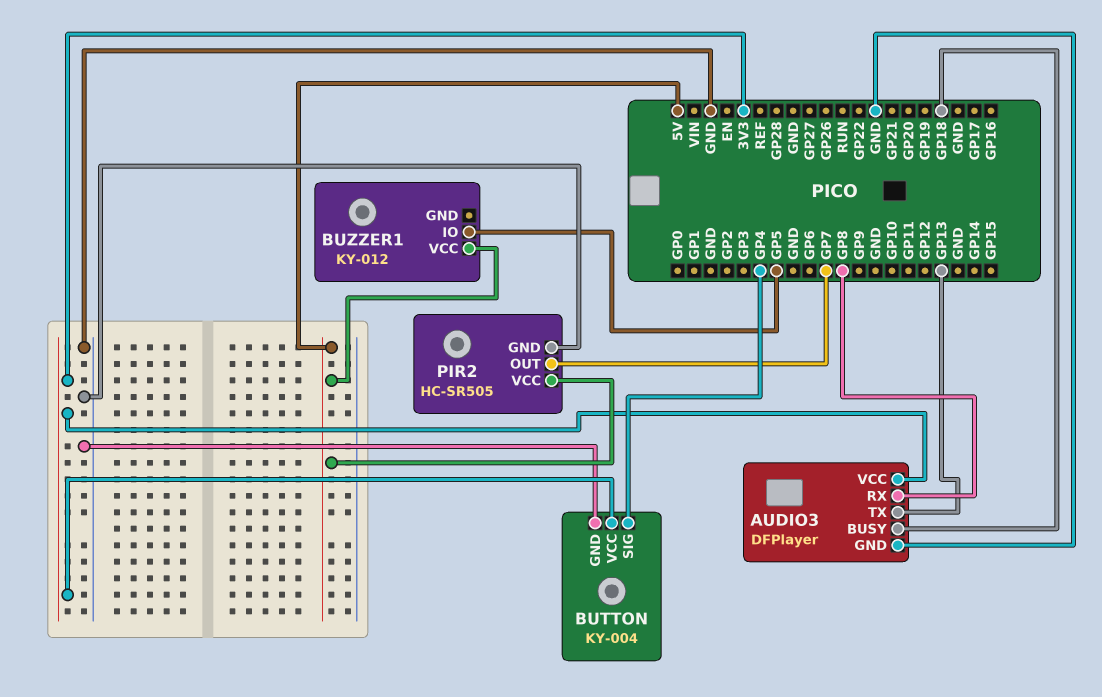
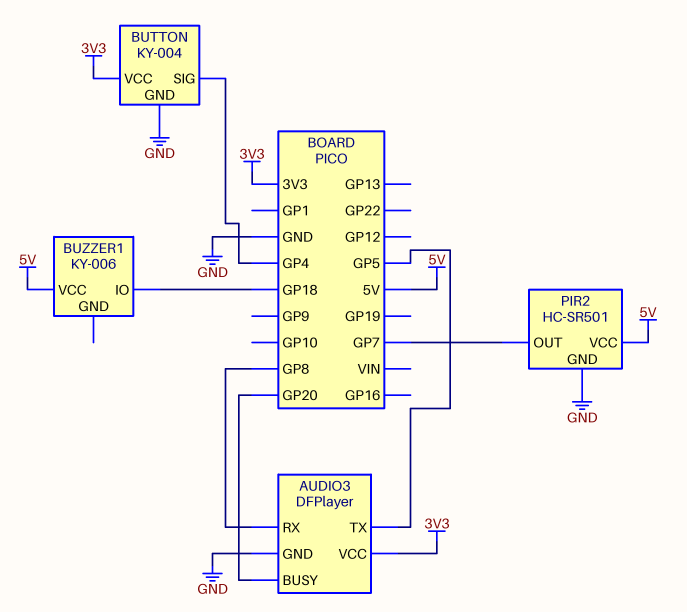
AUDIO3 pin BUSY: GP18 -> GP20
AUDIO3 pin TX: GP13 -> GP5
BUZZER1: KY-012 -> KY-006
BUZZER1 pin IO: GP5 -> GP18
PIR2: HC-SR505 -> HC-SR501

